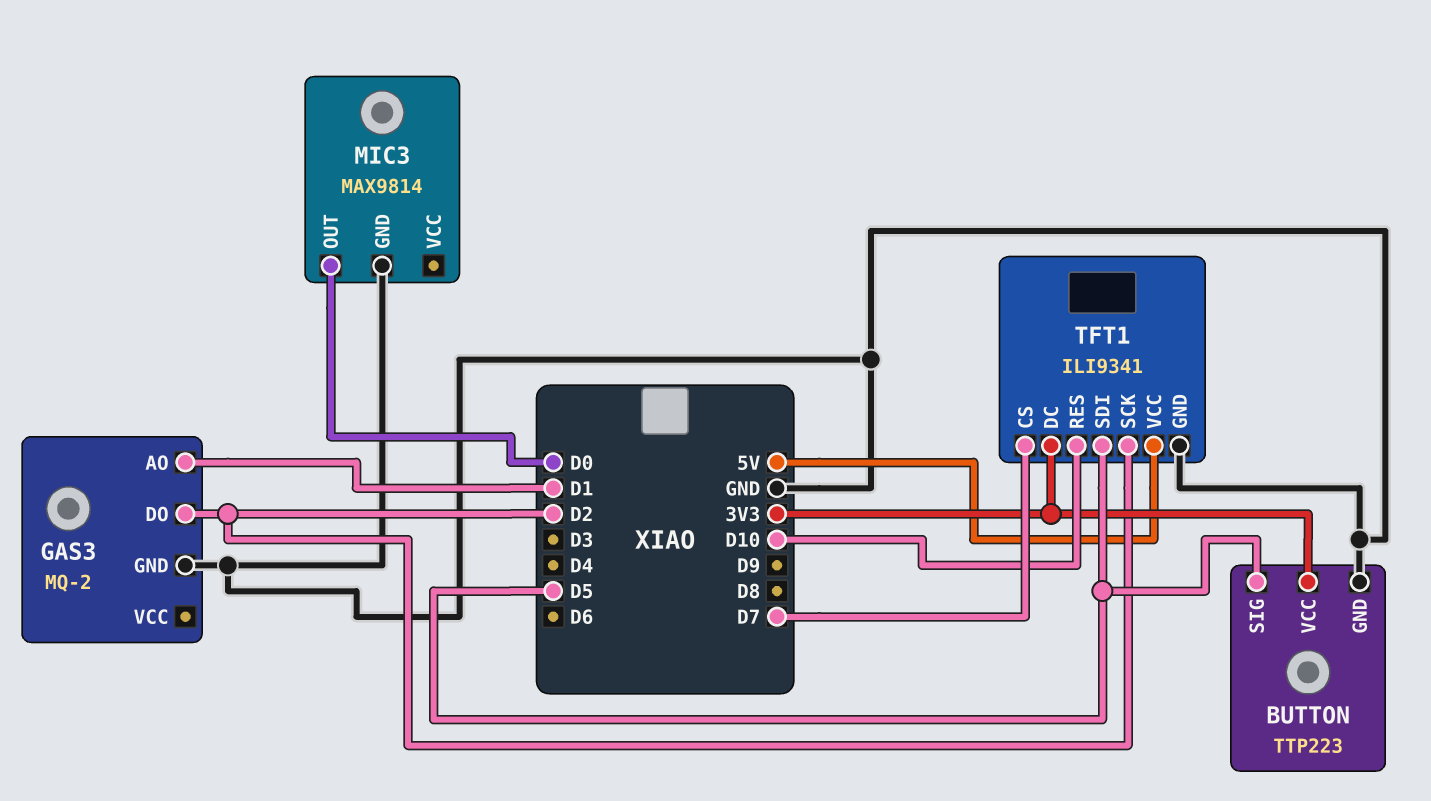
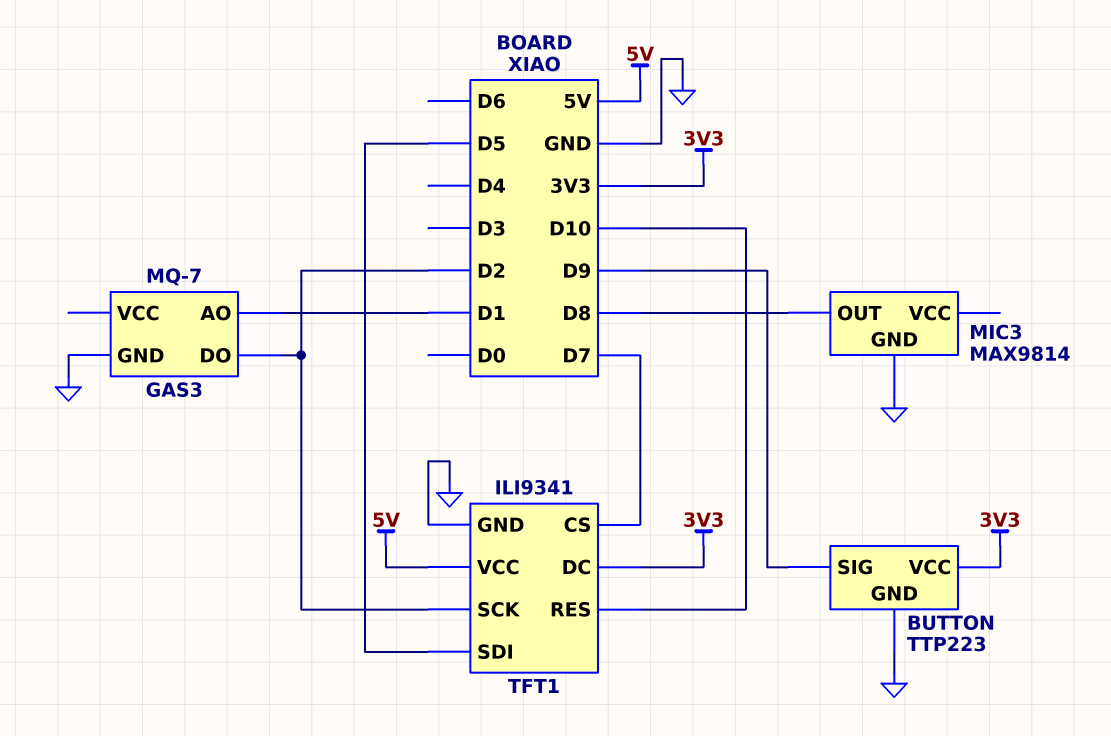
BUTTON pin SIG: D5 -> D9
GAS3: MQ-2 -> MQ-7
MIC3 pin OUT: D0 -> D8

